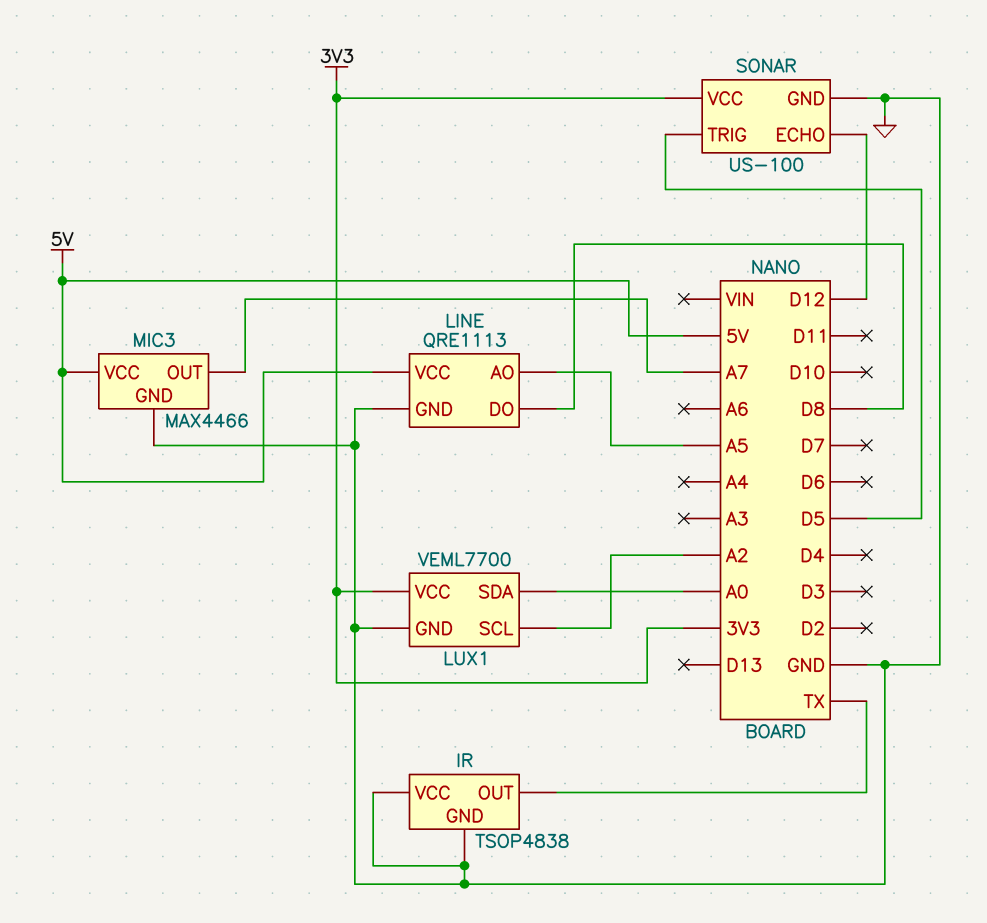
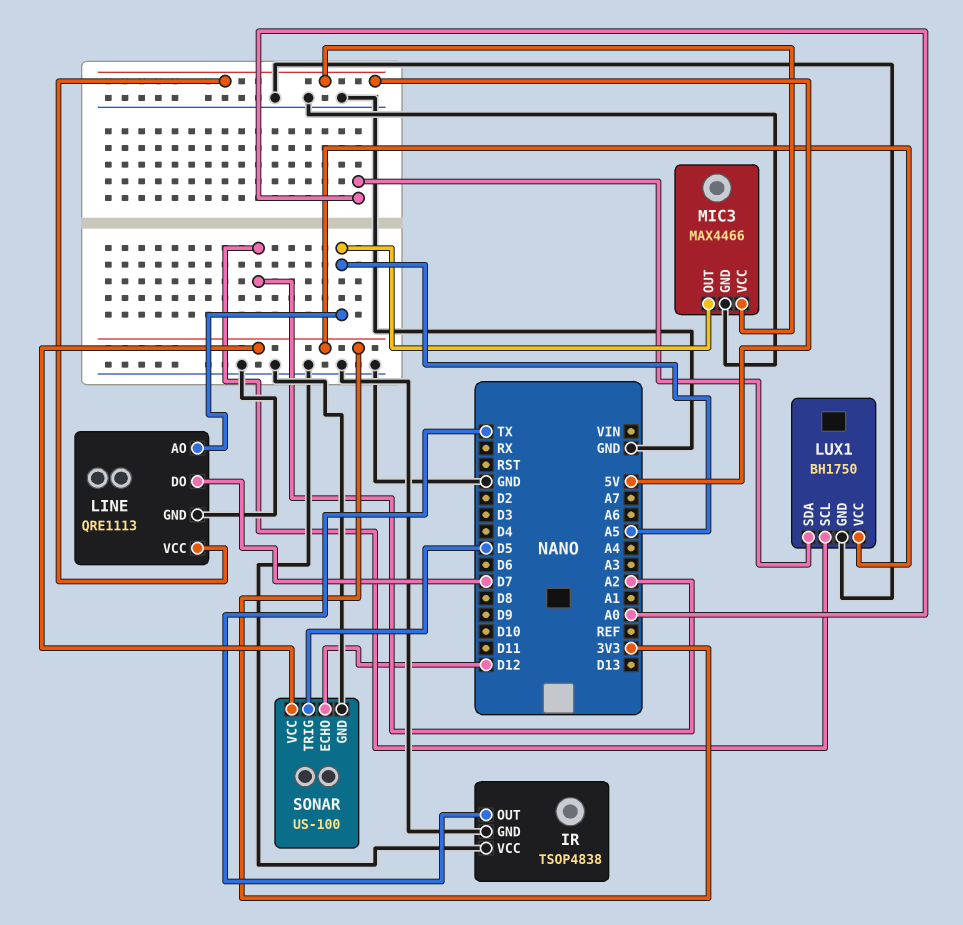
LINE pin DO: D8 -> D7
LUX1: VEML7700 -> BH1750
MIC3 pin OUT: A7 -> A5

